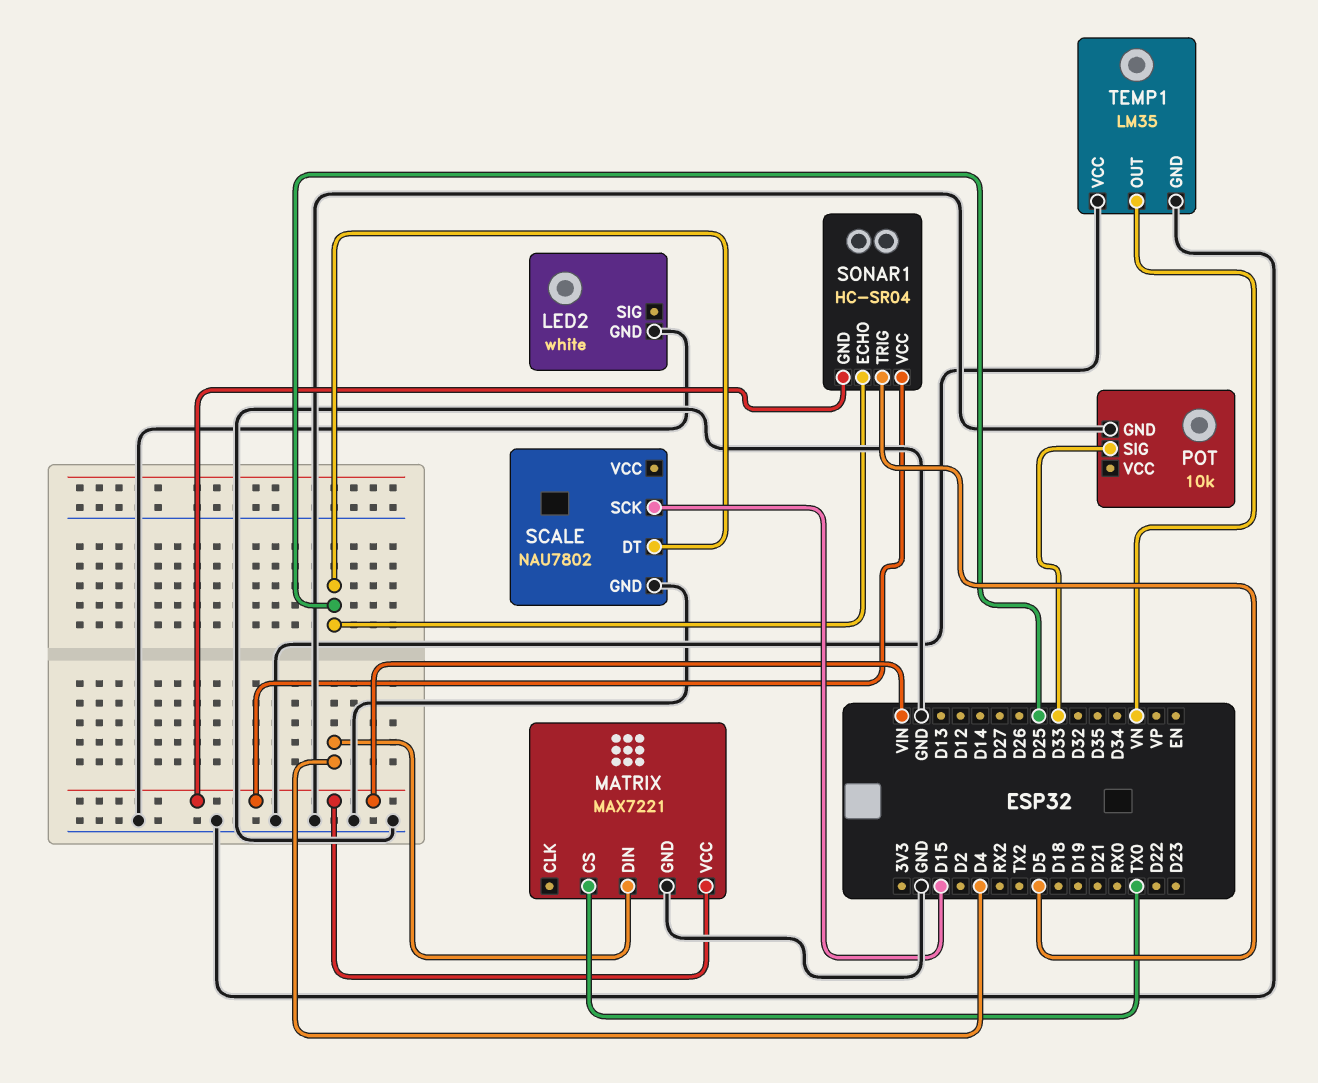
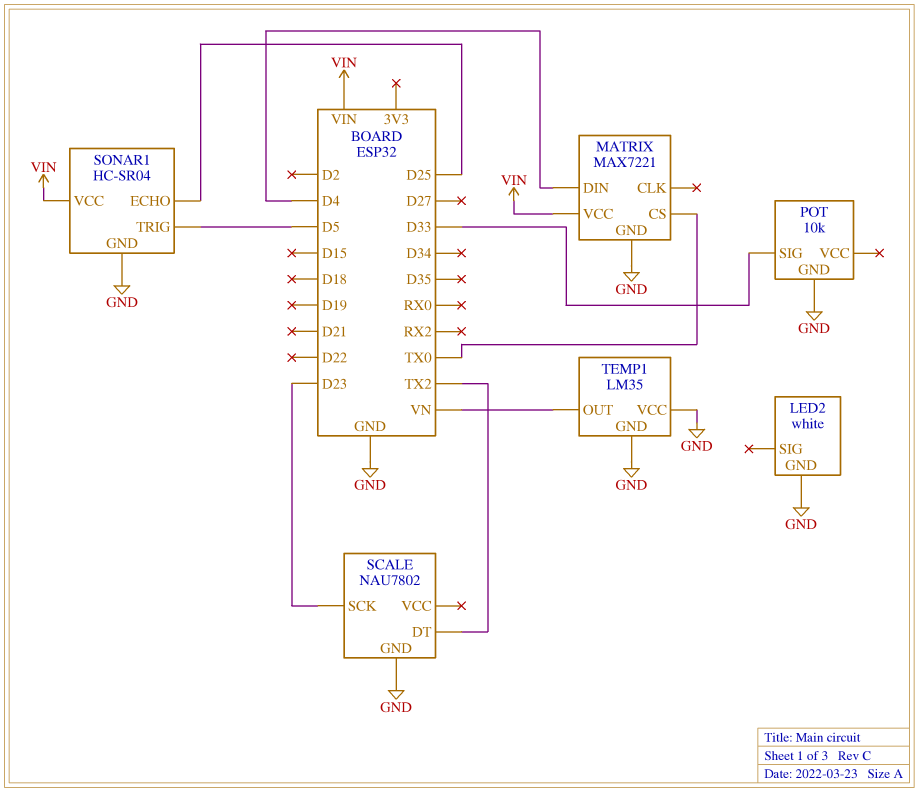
SCALE pin DT: D25 -> TX2
SCALE pin SCK: D15 -> D23
SONAR1 pin GND: VIN -> GND

